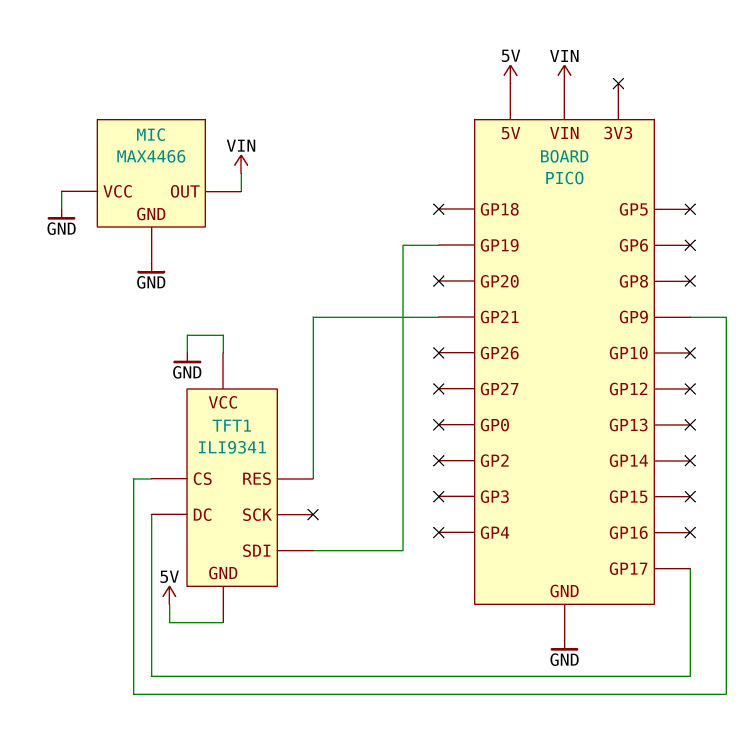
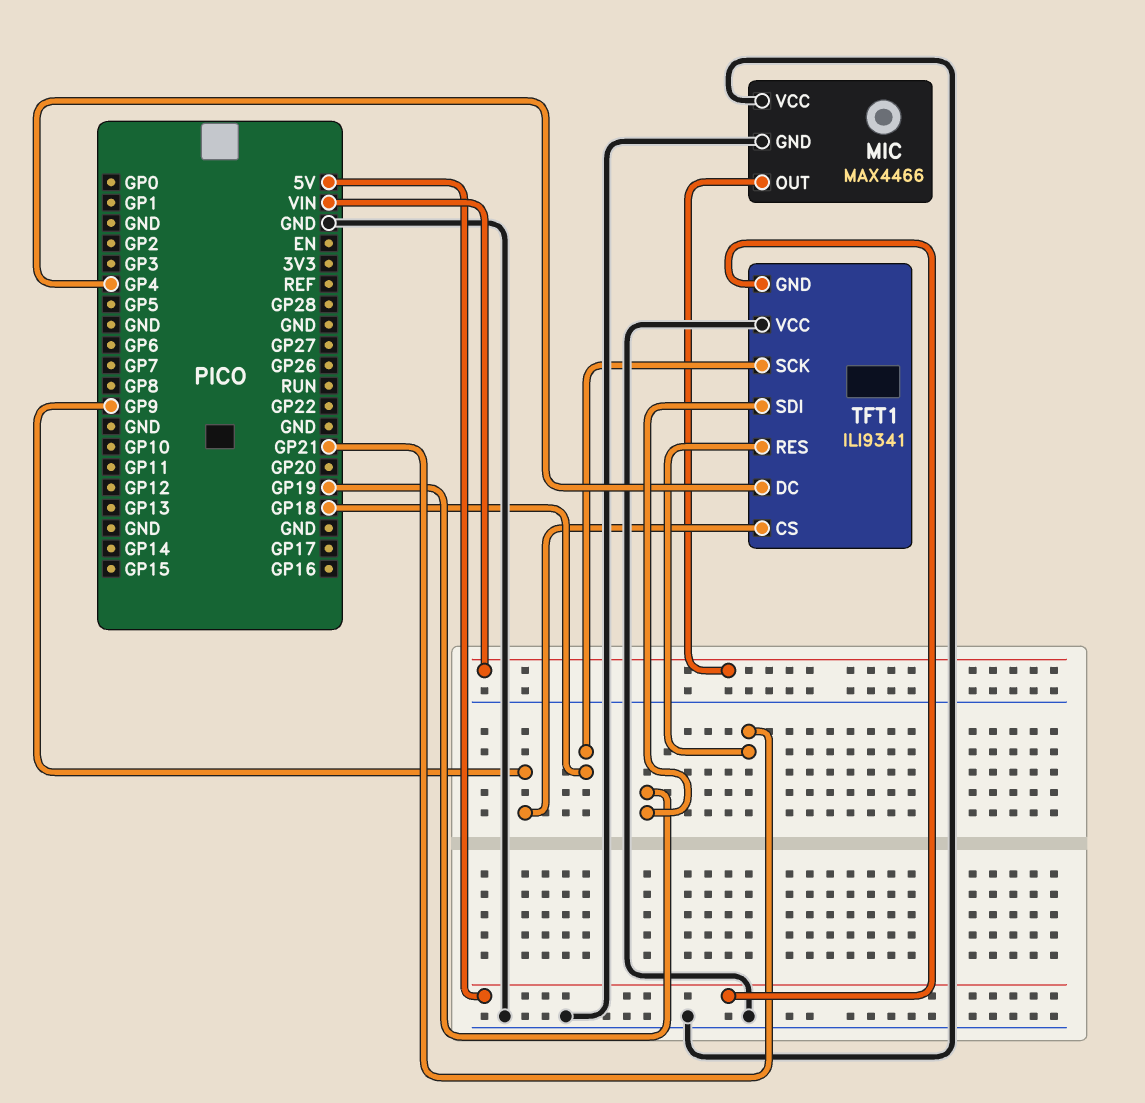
TFT1 pin DC: GP17 -> GP4
TFT1 pin SCK: none -> GP18

